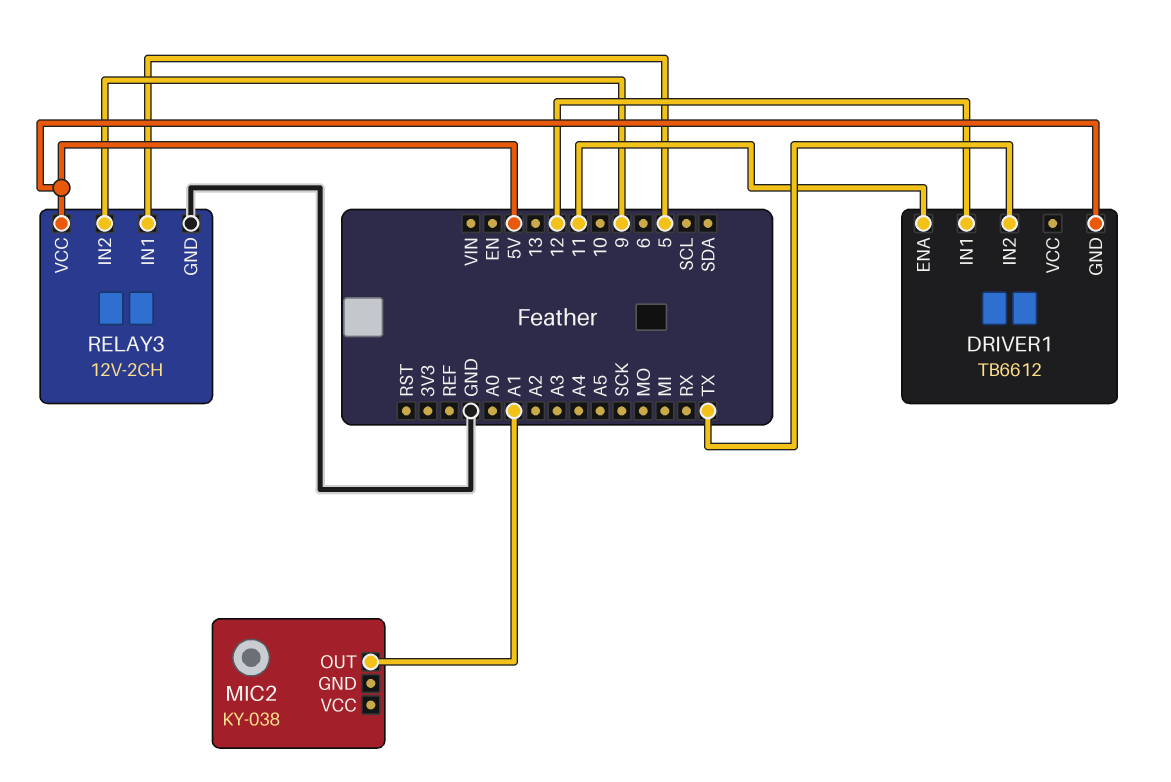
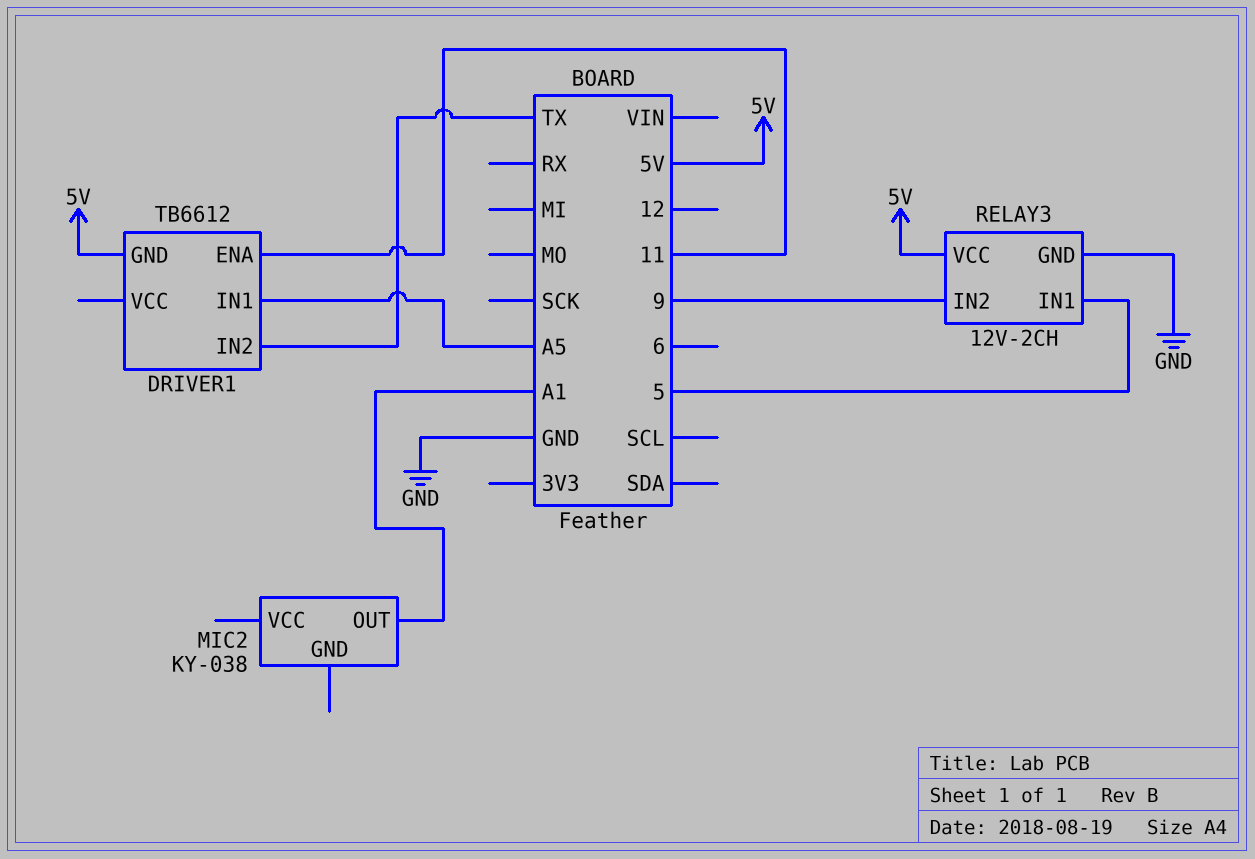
DRIVER1 pin IN1: 12 -> A5

